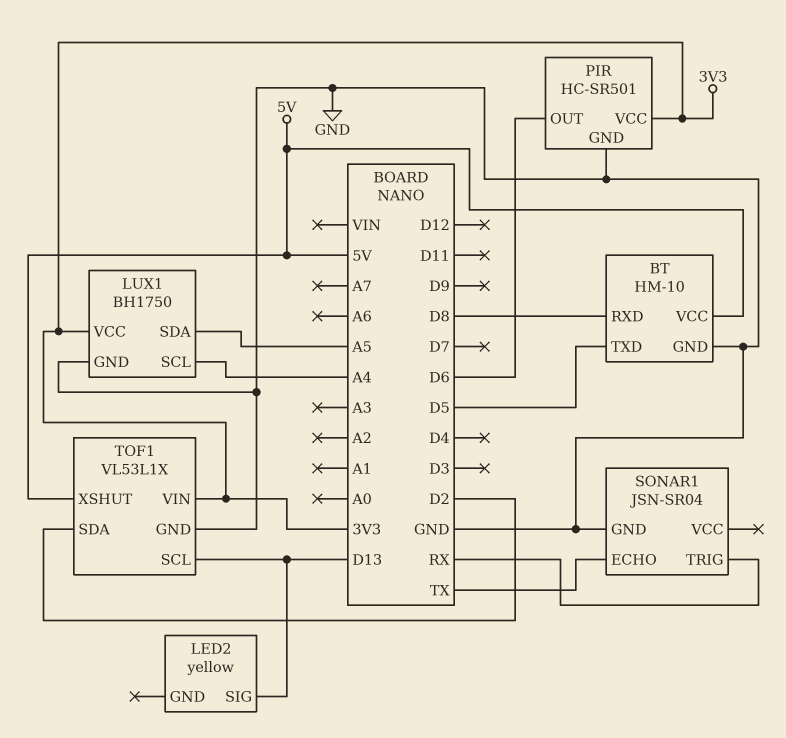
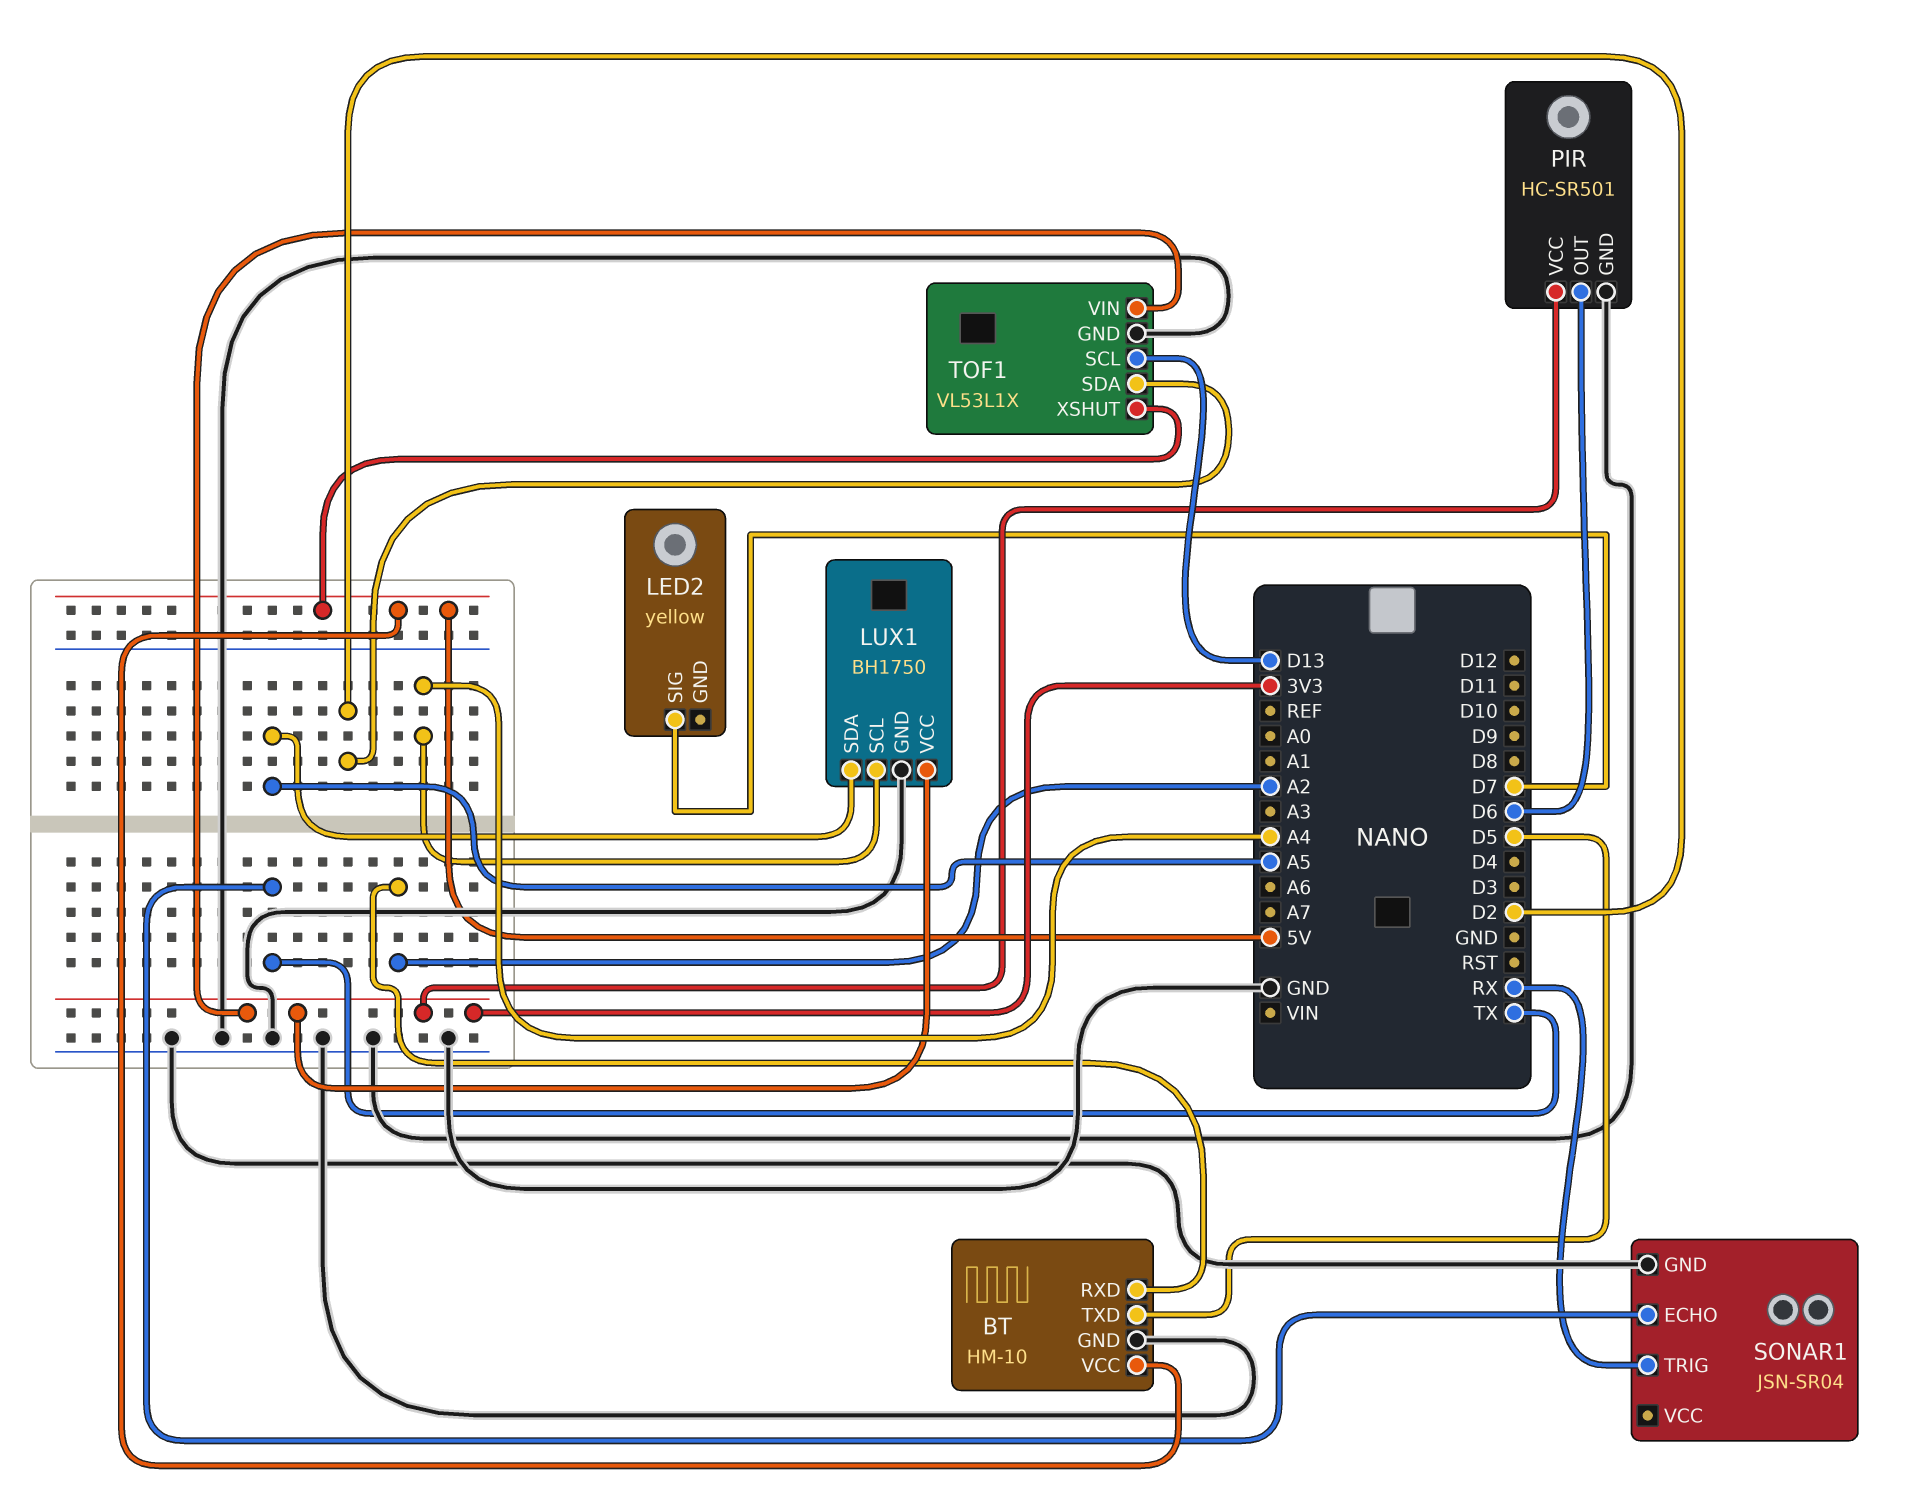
BT pin RXD: D8 -> A2
LED2 pin SIG: D13 -> D7

